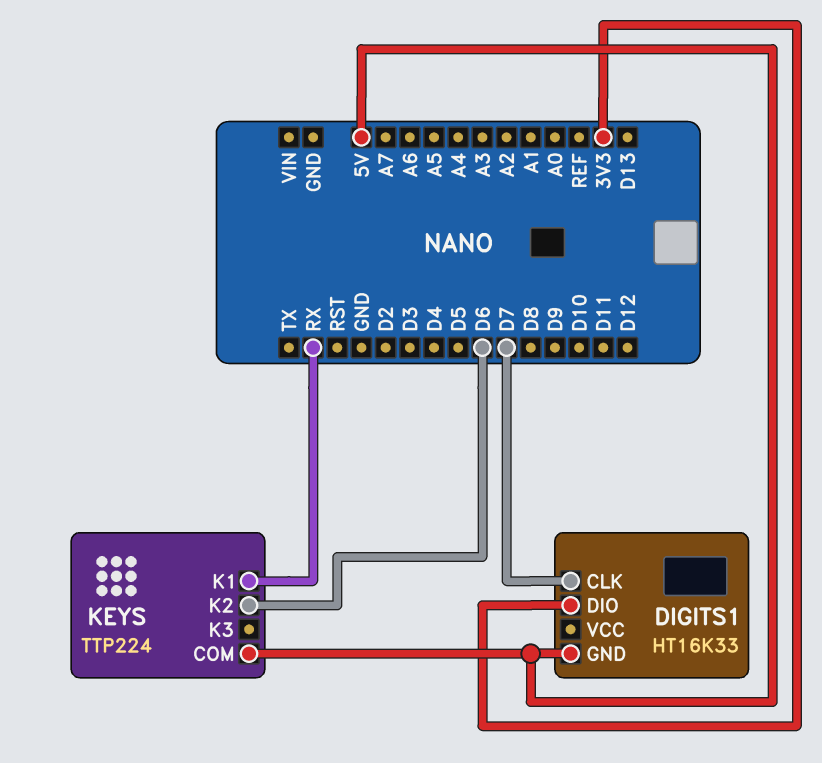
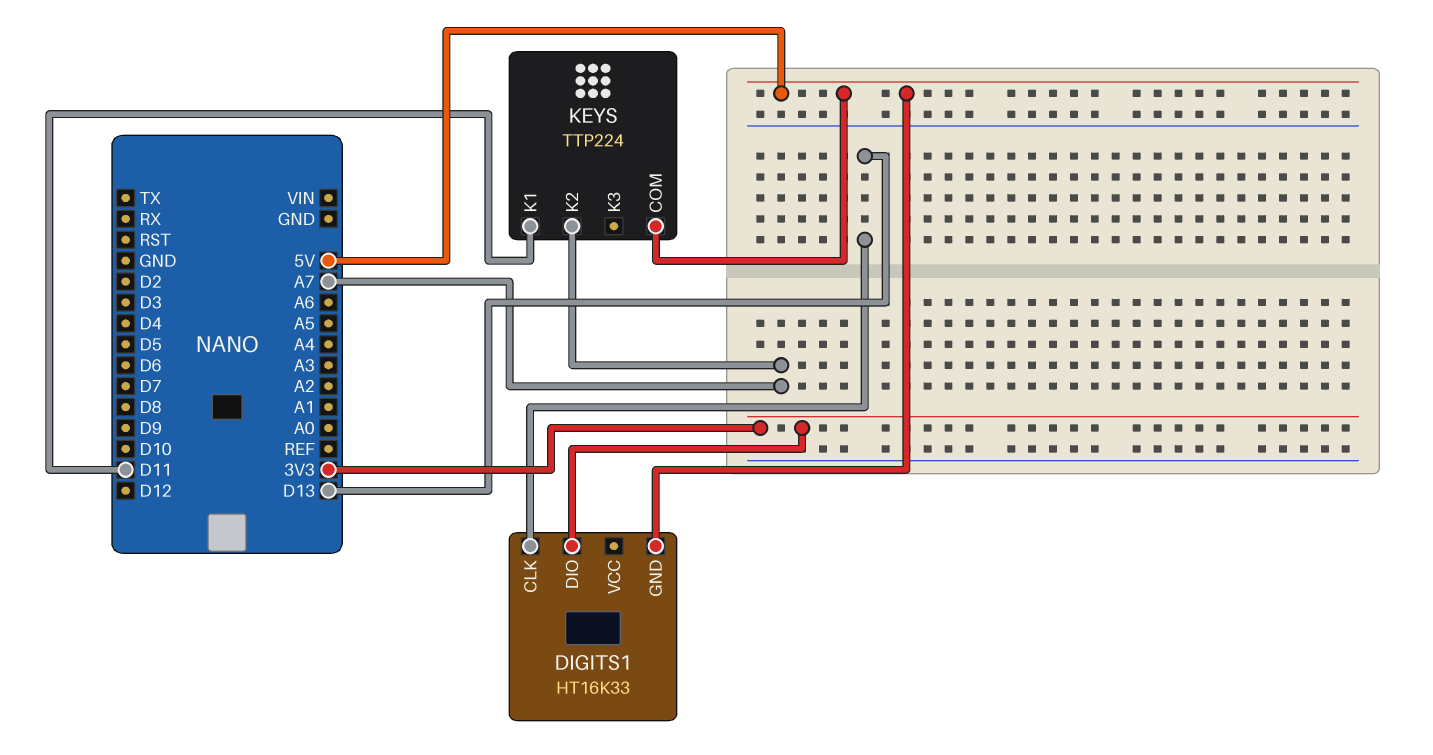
DIGITS1 pin CLK: D7 -> D13
KEYS pin K1: RX -> D11
KEYS pin K2: D6 -> A7

